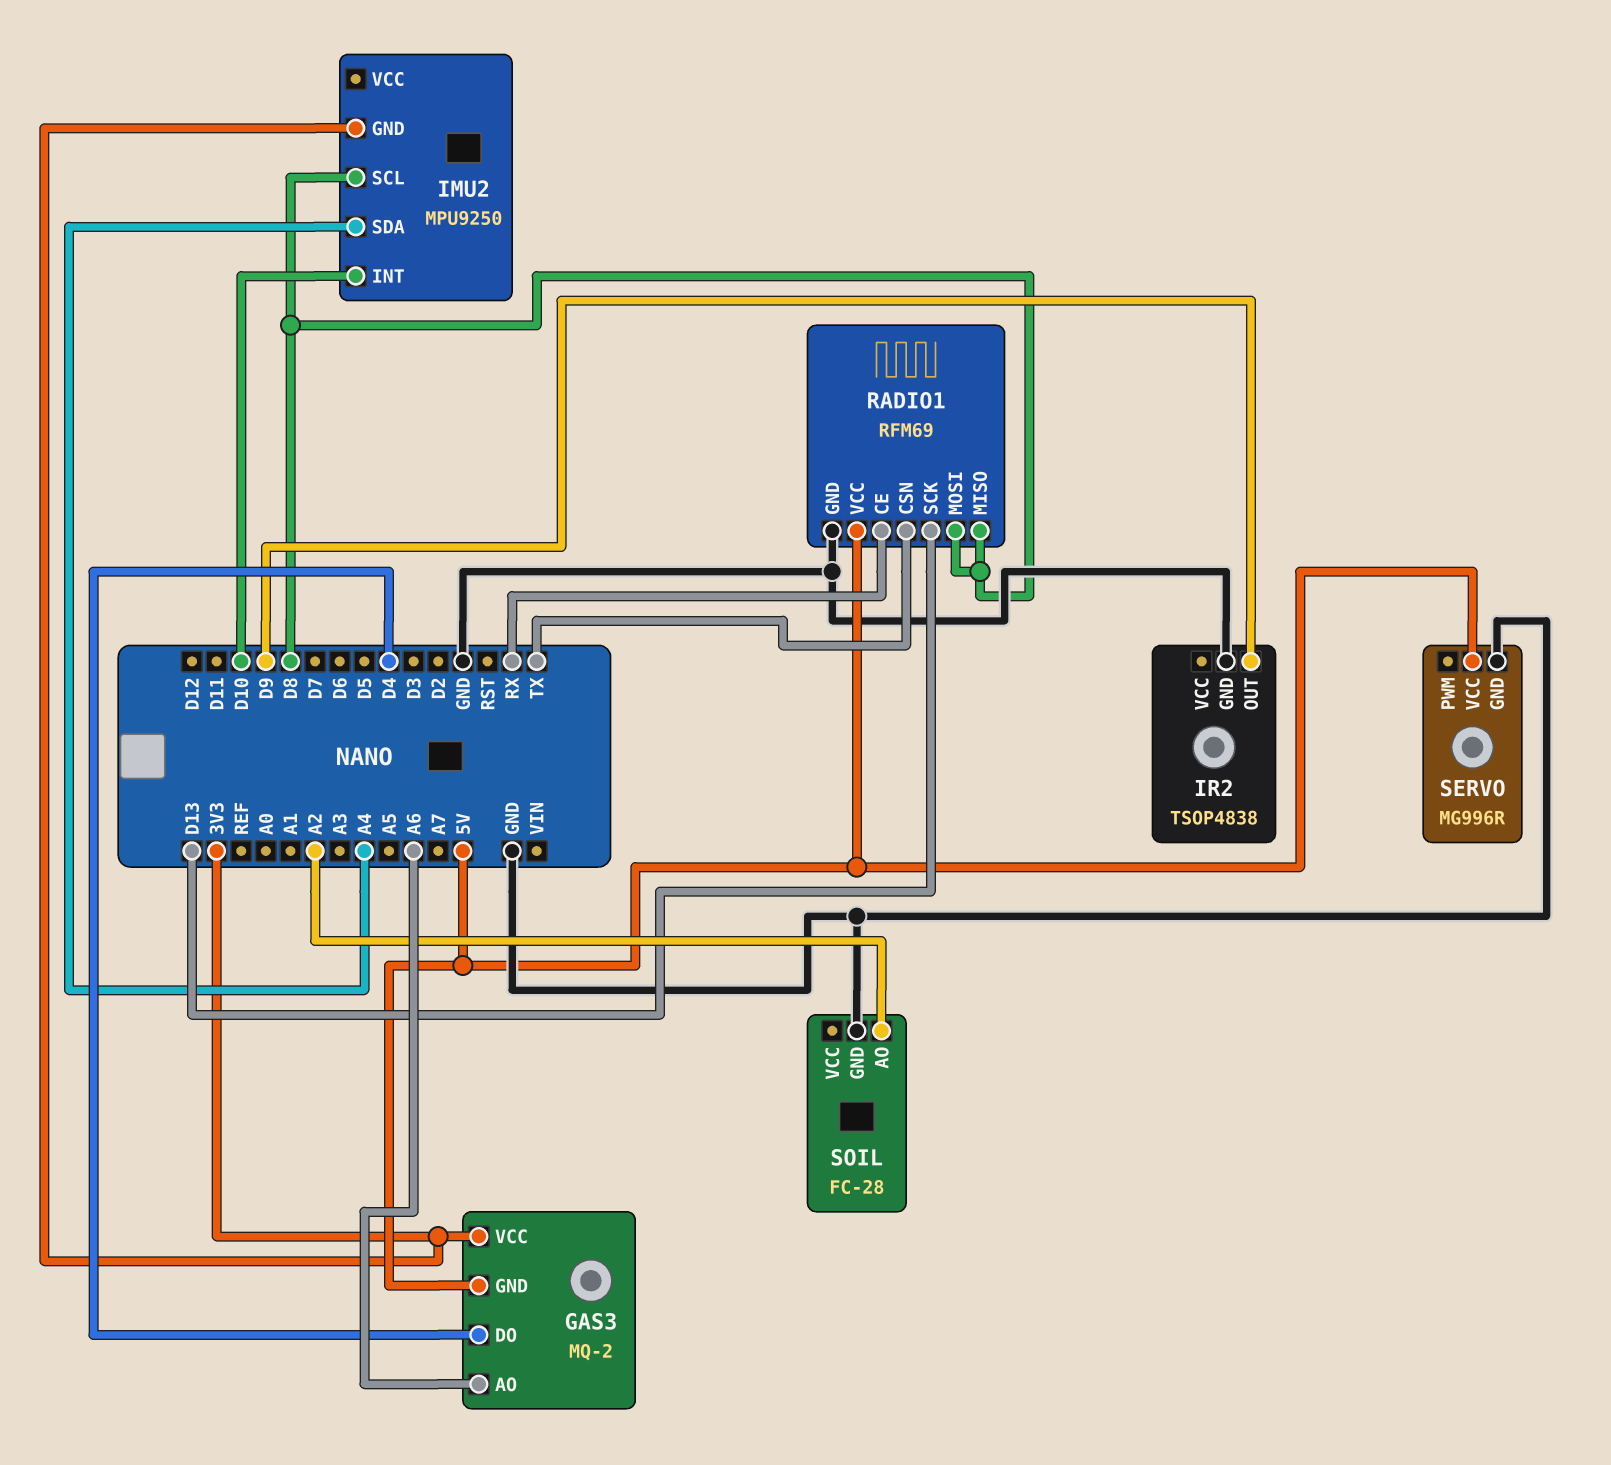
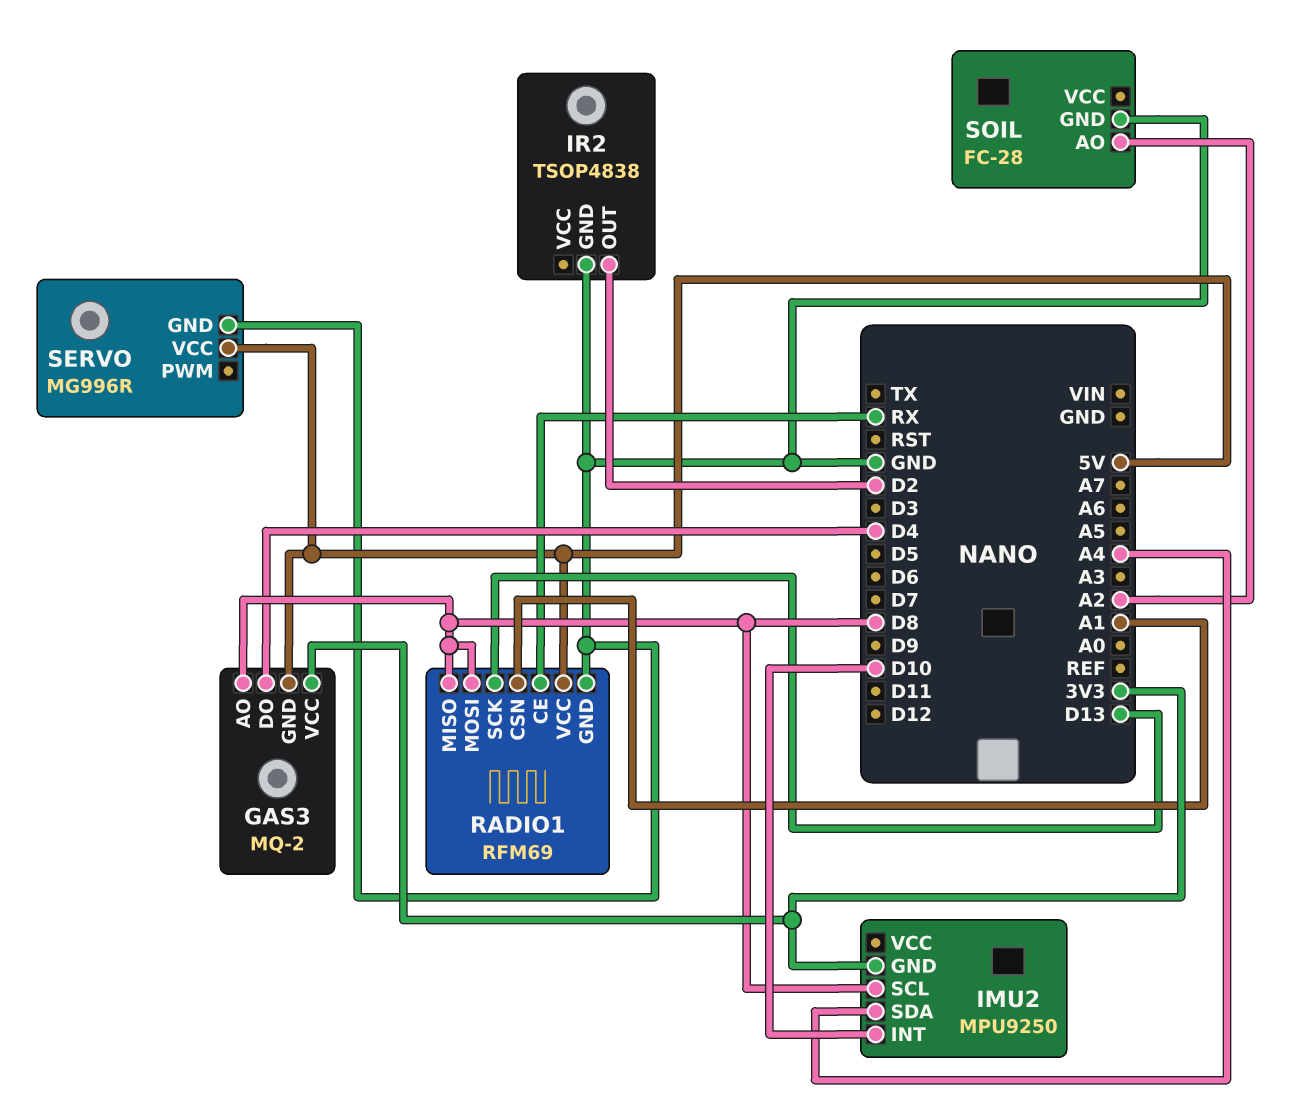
GAS3 pin AO: A6 -> D8
IR2 pin OUT: D9 -> D2
RADIO1 pin CSN: TX -> A1

